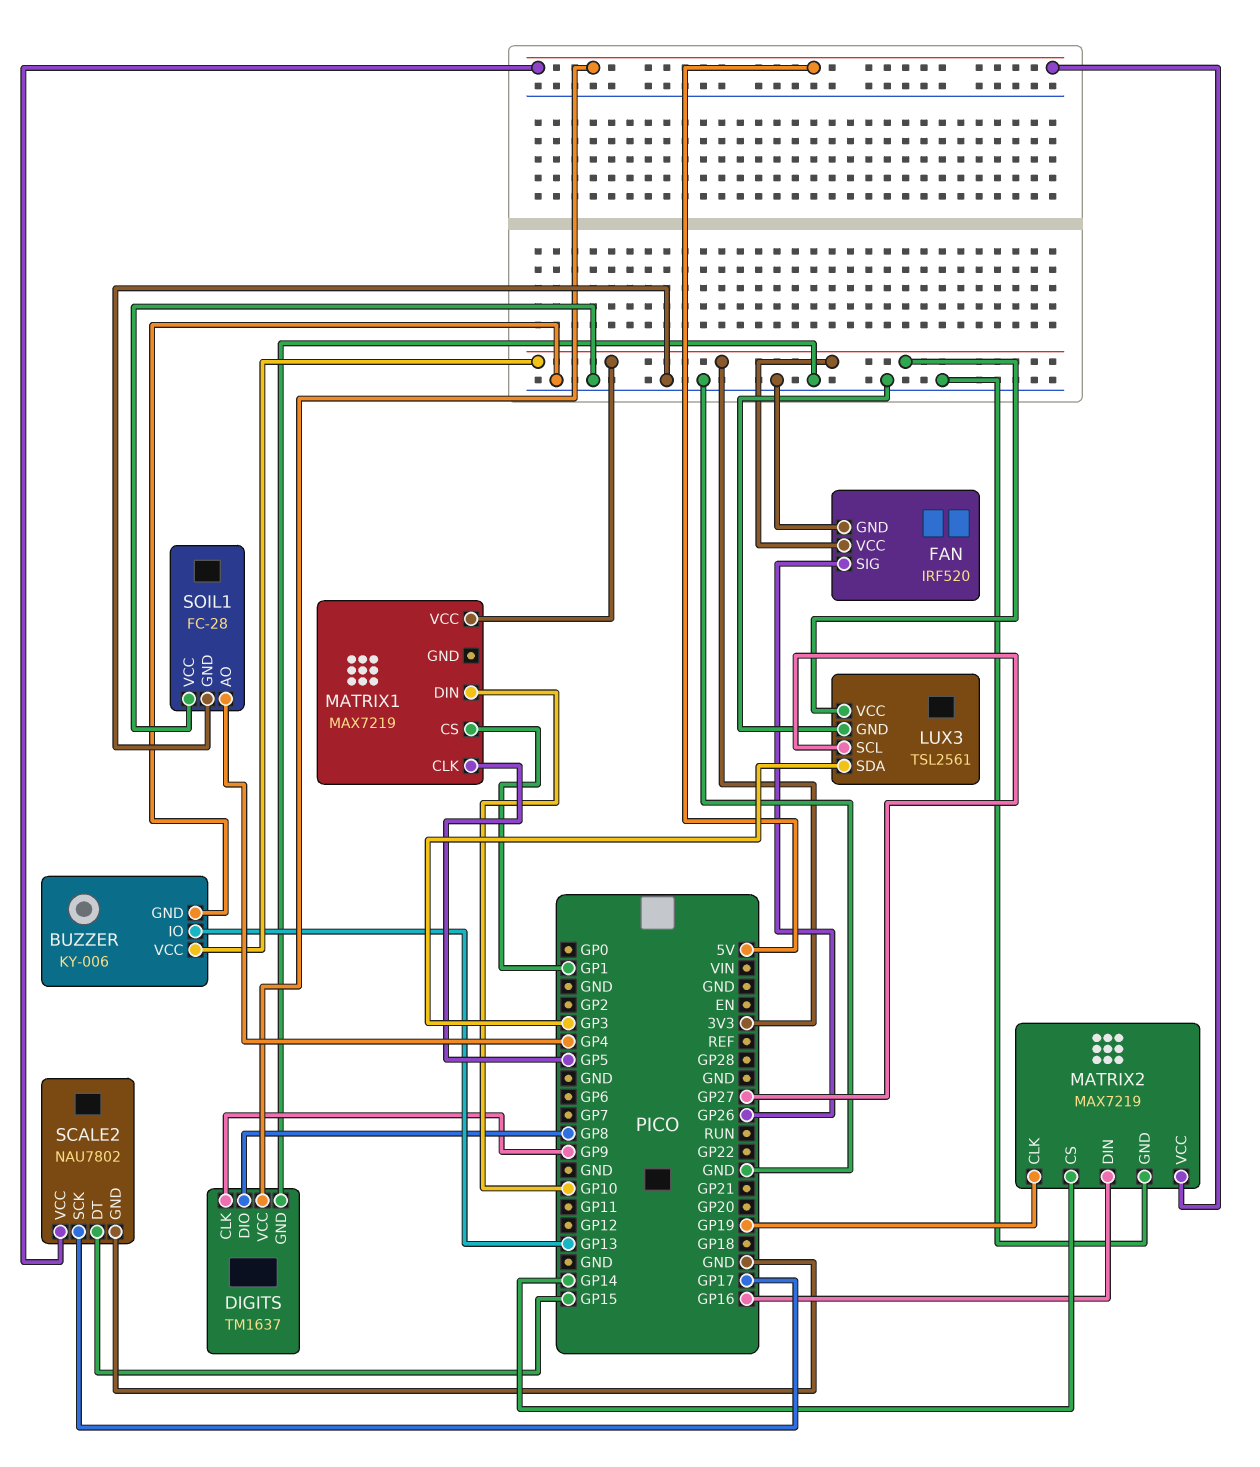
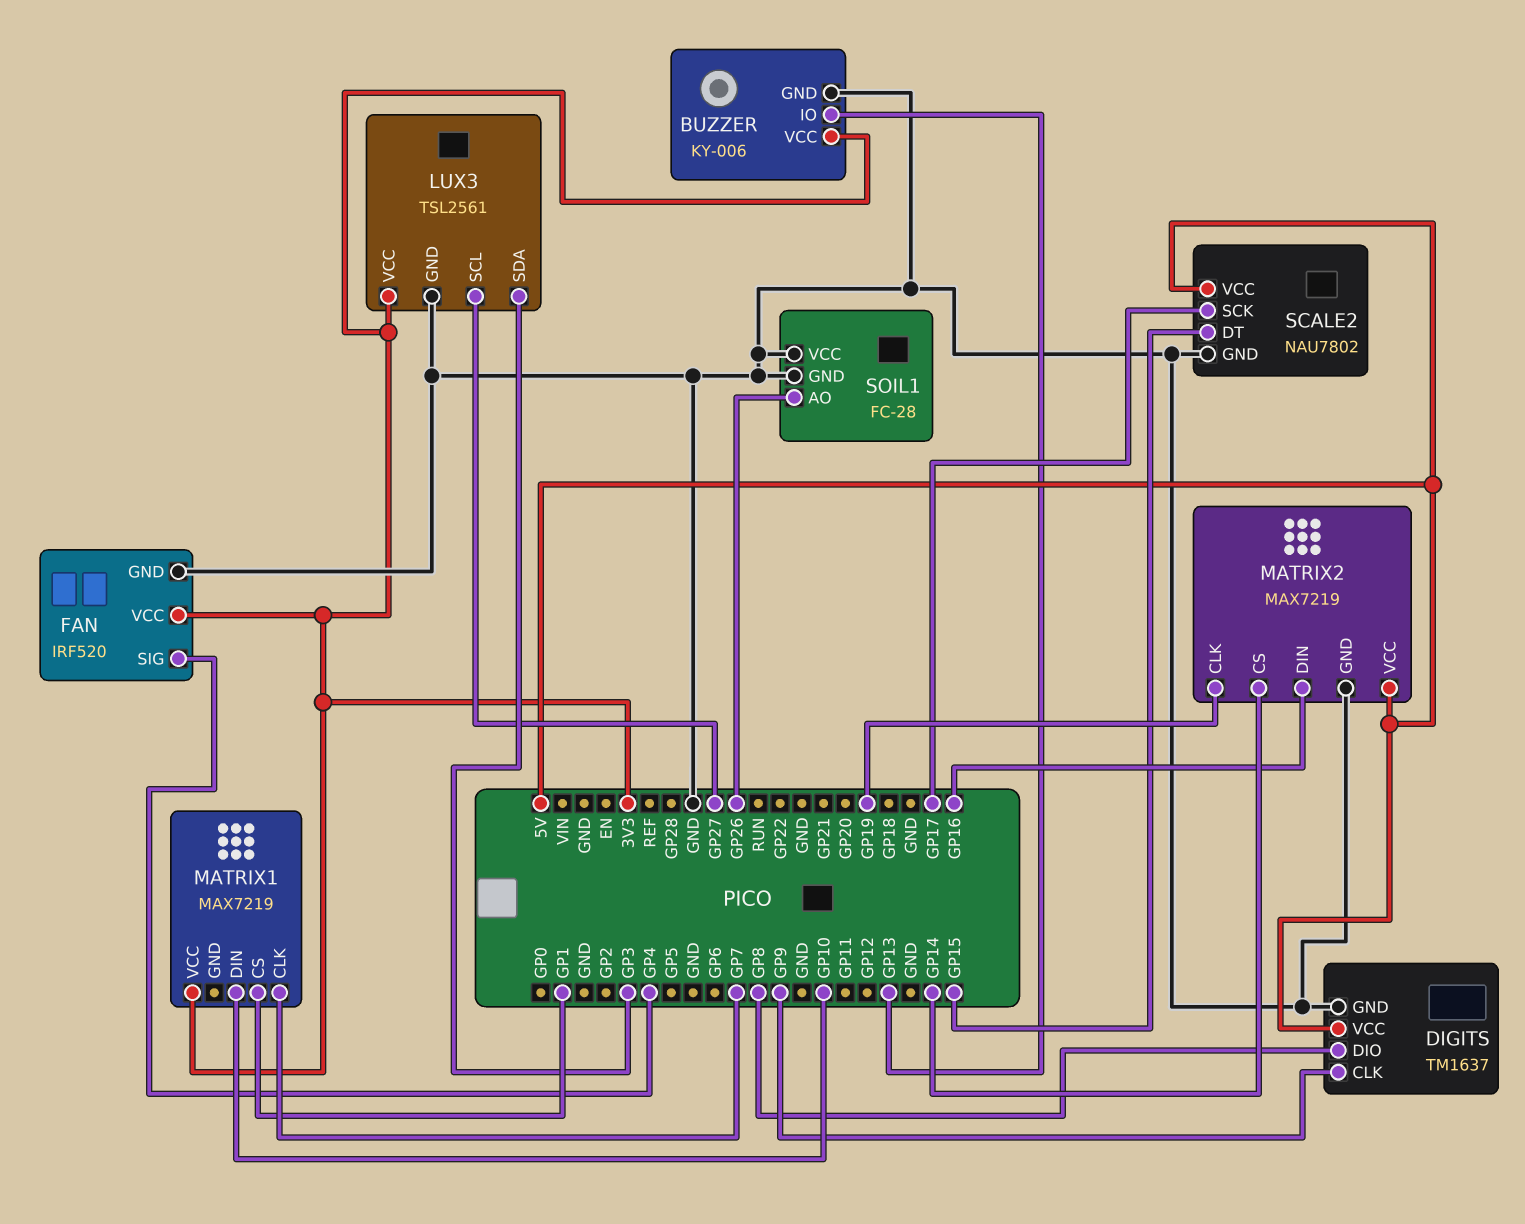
FAN pin SIG: GP26 -> GP4
MATRIX1 pin CLK: GP5 -> GP7
SOIL1 pin AO: GP4 -> GP26

